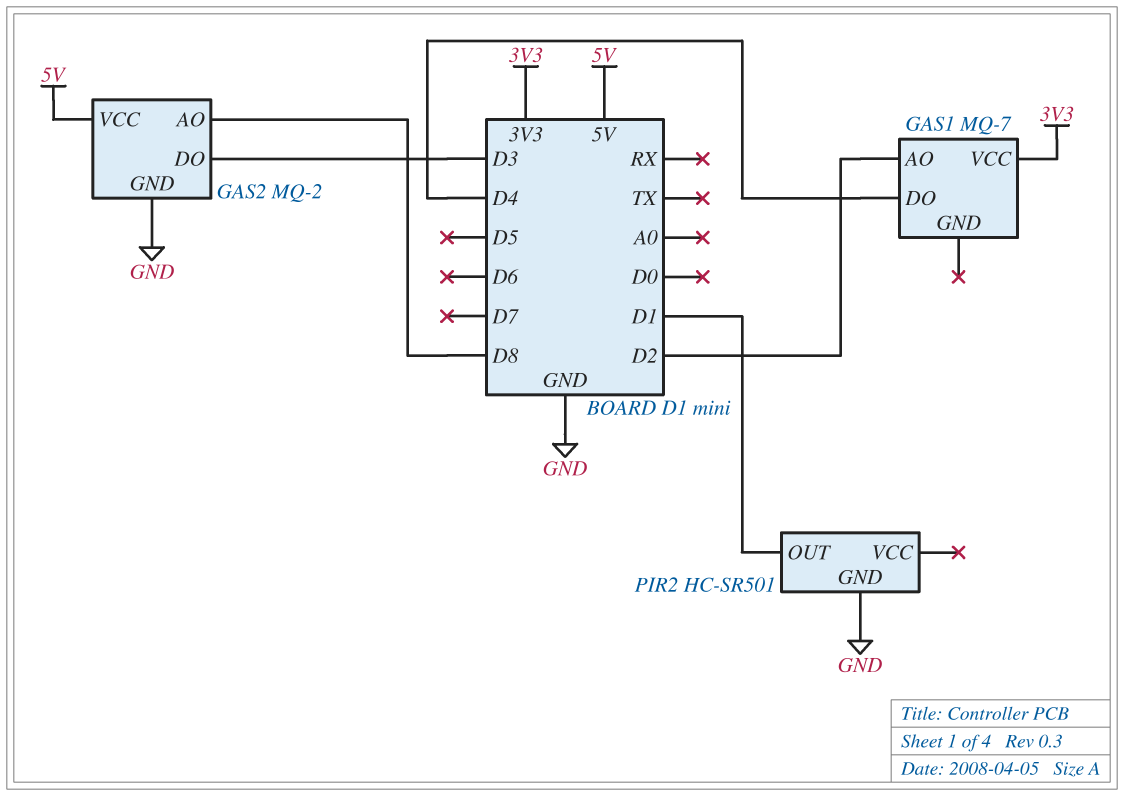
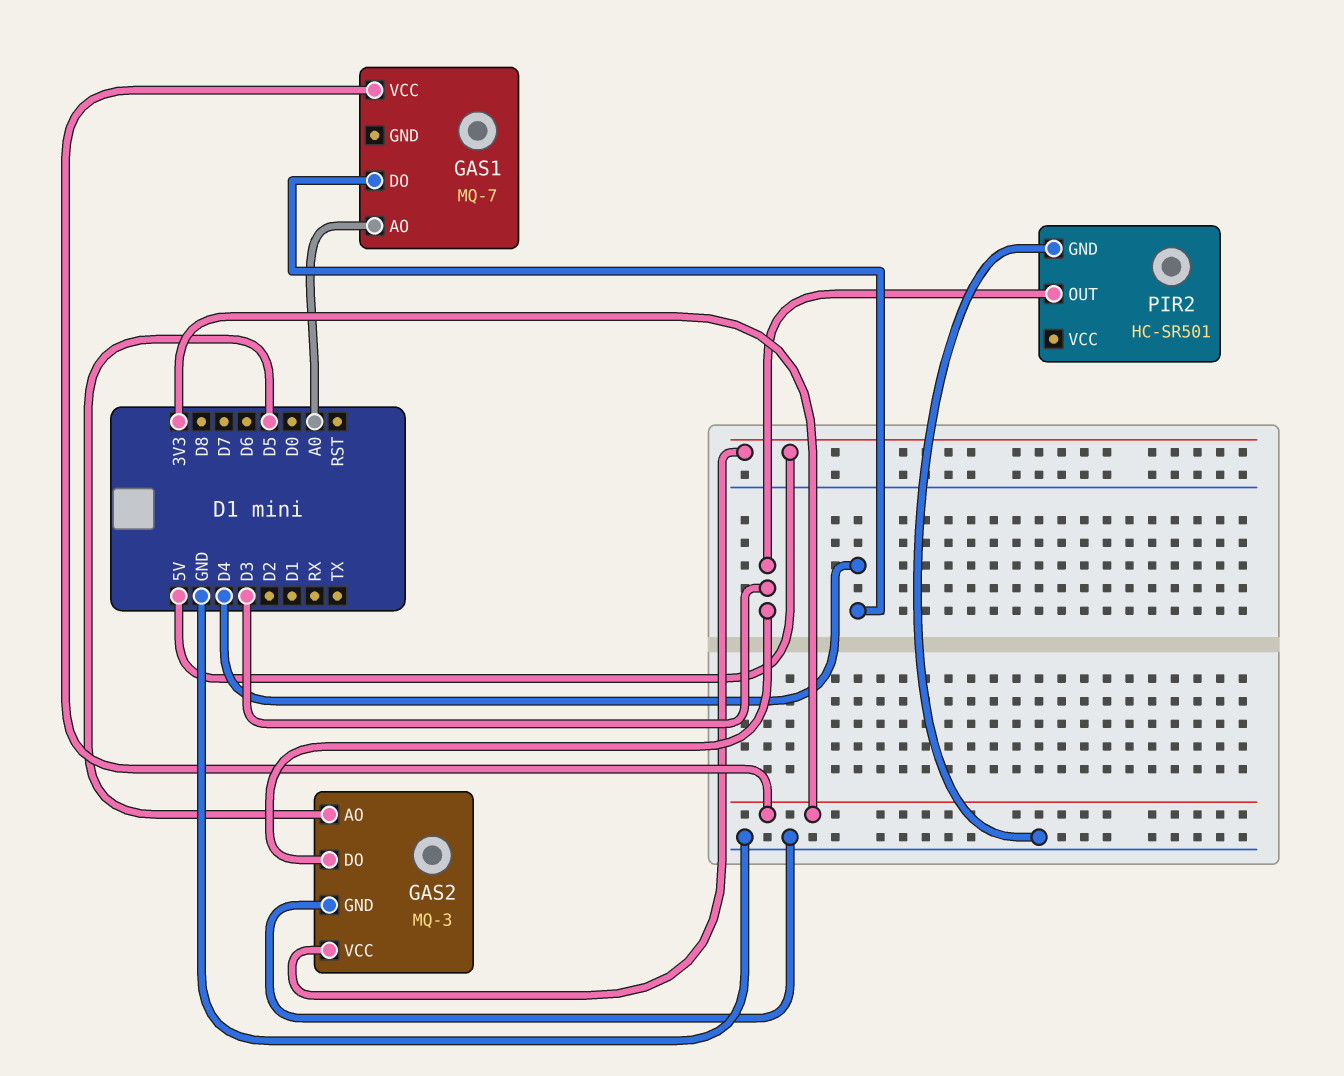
GAS1 pin AO: D2 -> A0
GAS2: MQ-2 -> MQ-3
GAS2 pin AO: D8 -> D5
PIR2 pin OUT: D1 -> D3

